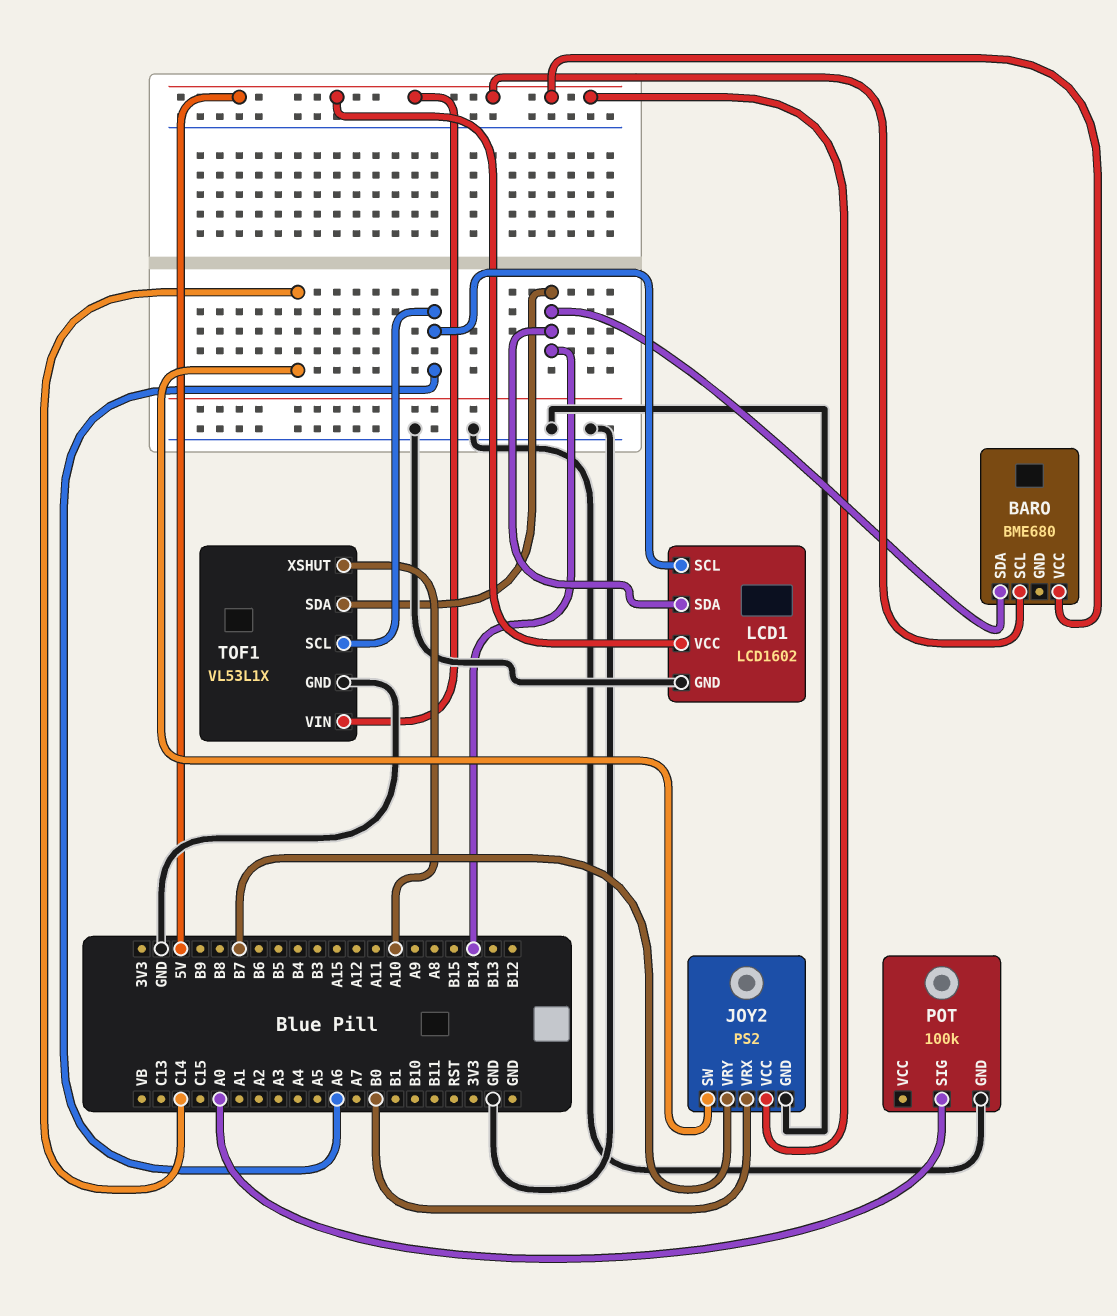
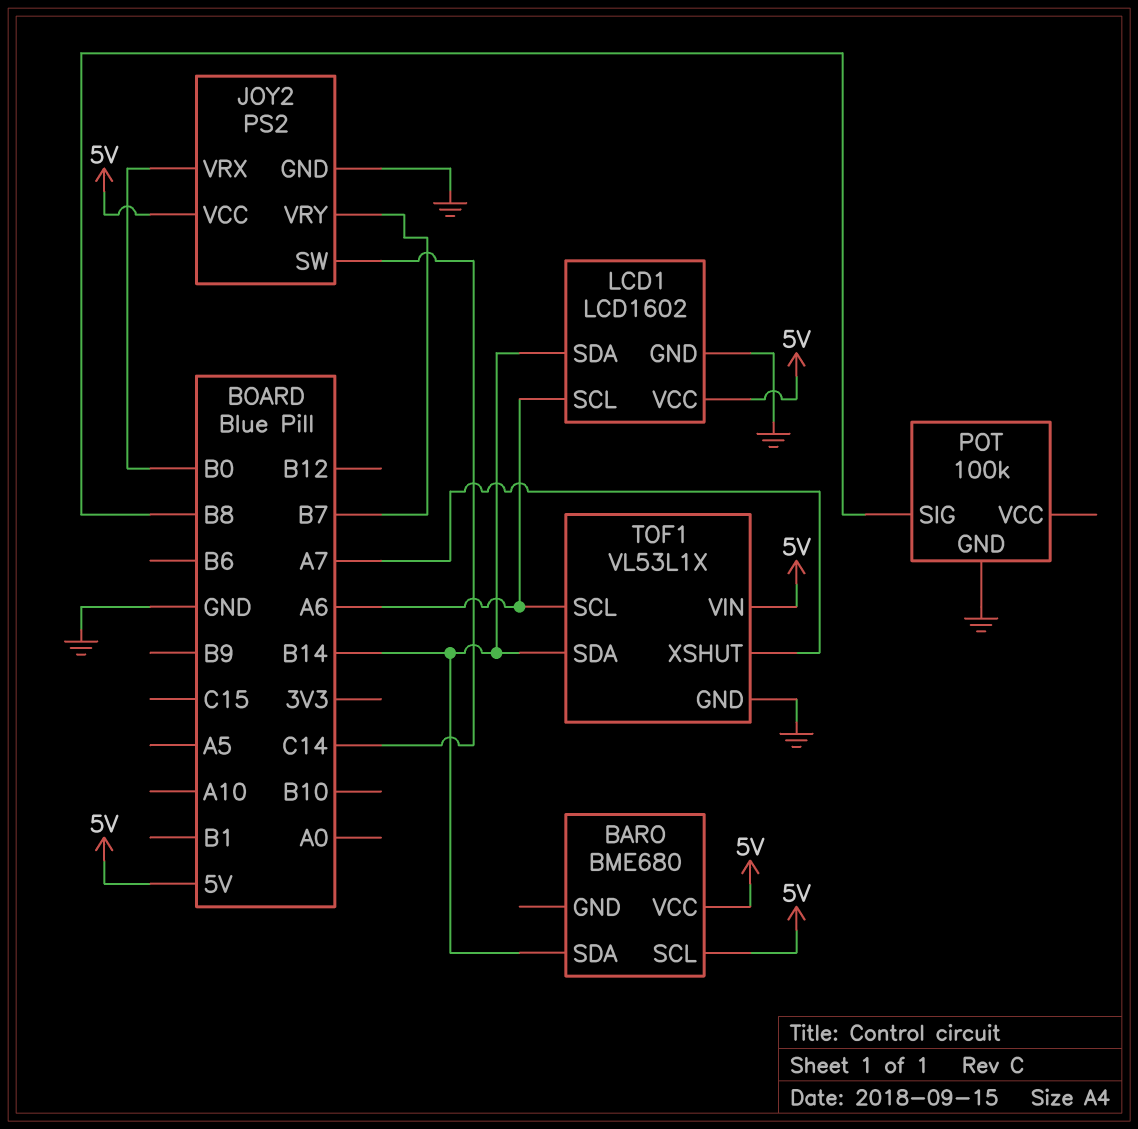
POT pin SIG: A0 -> B8
TOF1 pin XSHUT: A10 -> A7

